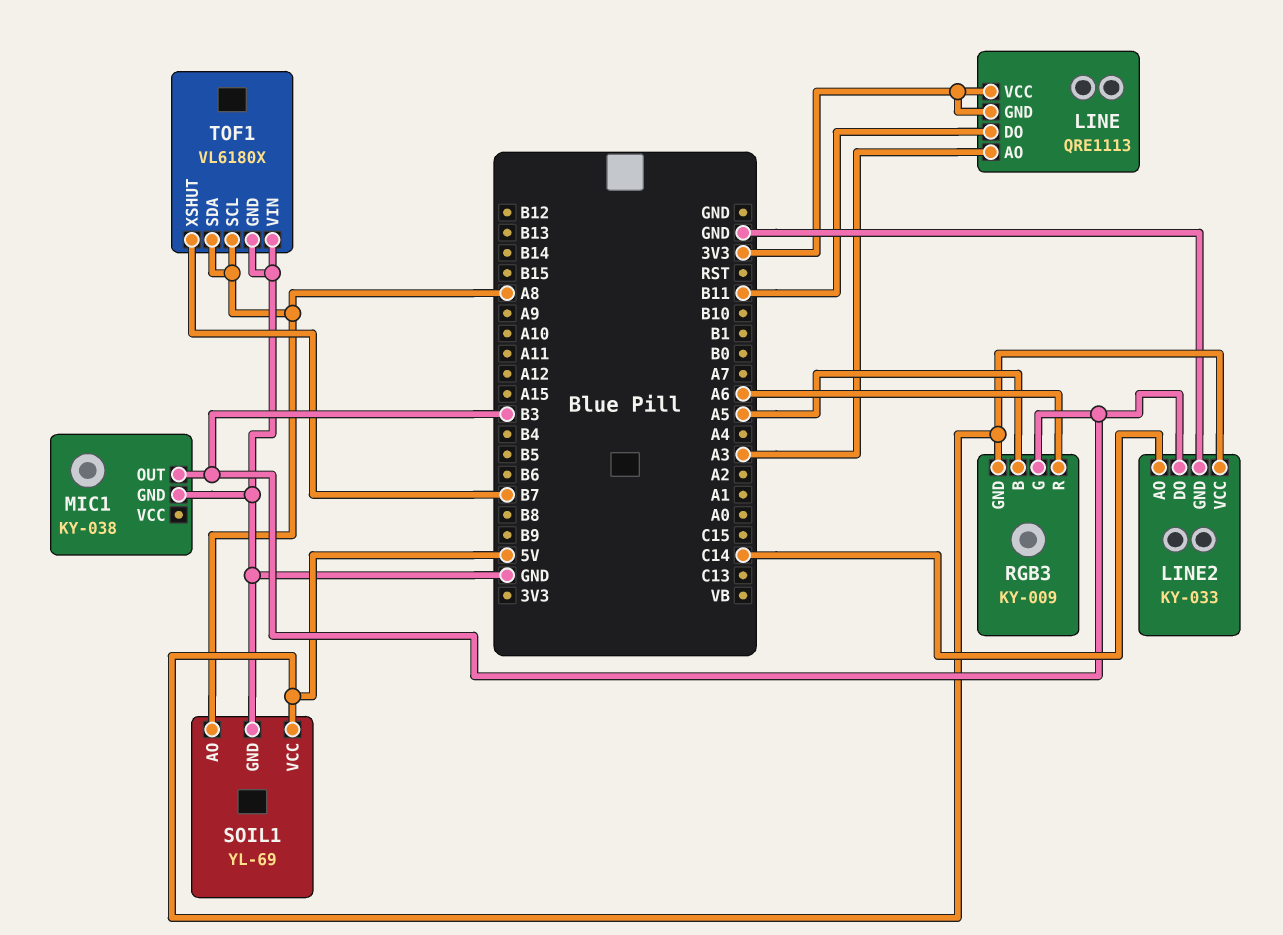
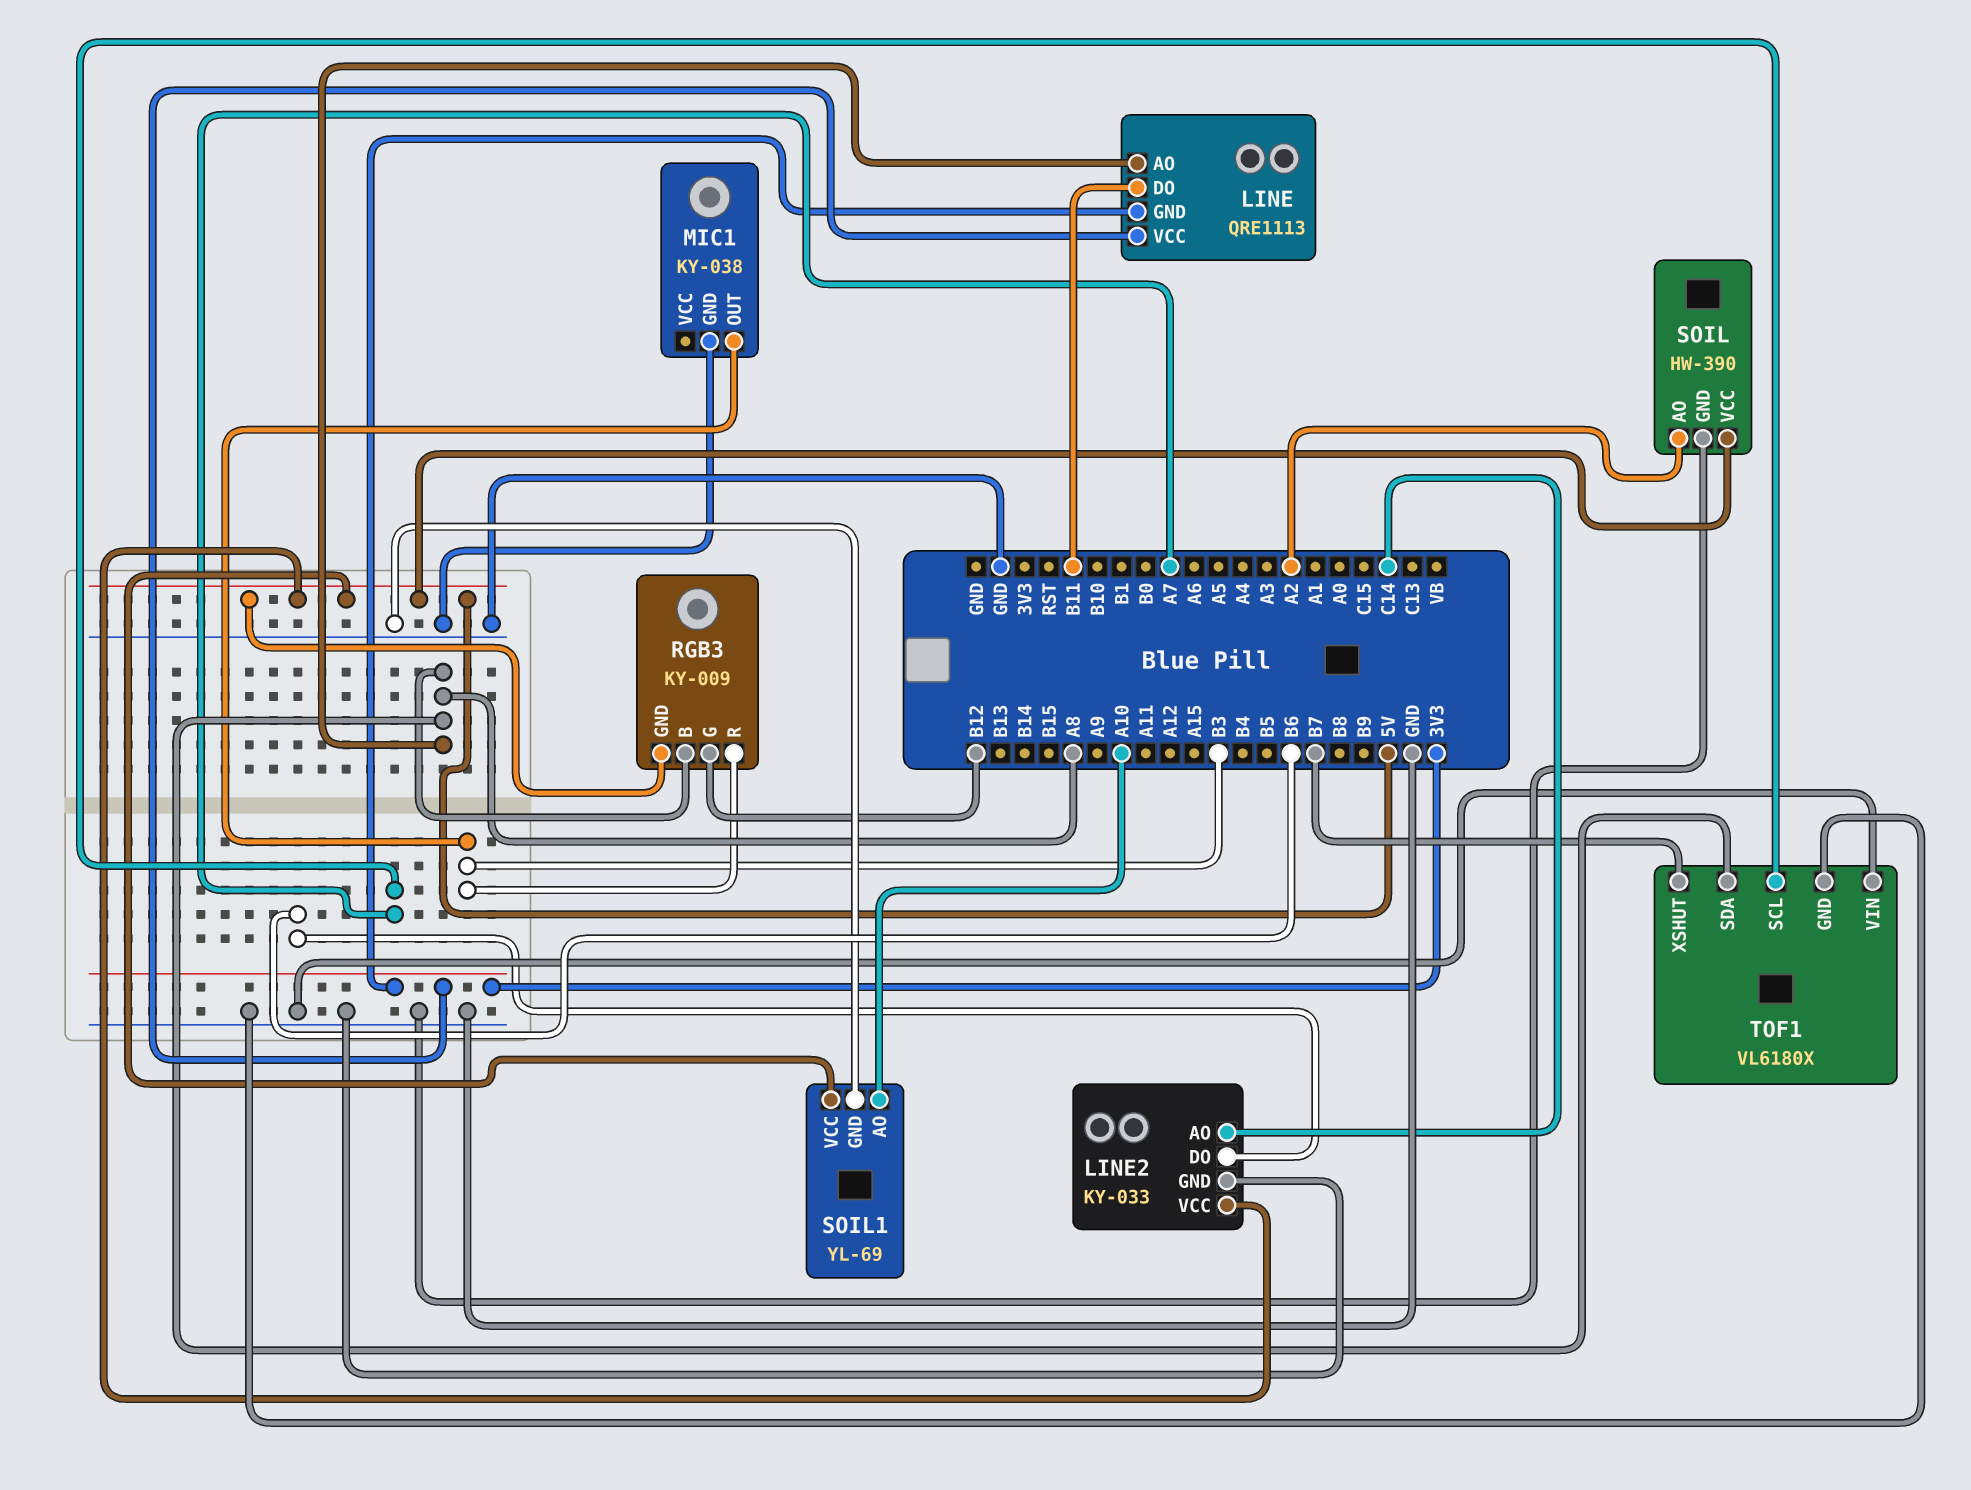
LINE pin AO: A3 -> A8
LINE2 pin DO: B3 -> B6
RGB3 pin B: A5 -> A8
RGB3 pin G: B3 -> B12
RGB3 pin R: A6 -> B3
SOIL: none -> HW-390
SOIL pin AO: none -> A2
SOIL pin GND: none -> GND
SOIL pin VCC: none -> 5V
SOIL1 pin AO: A8 -> A10
TOF1 pin SCL: A8 -> A7

